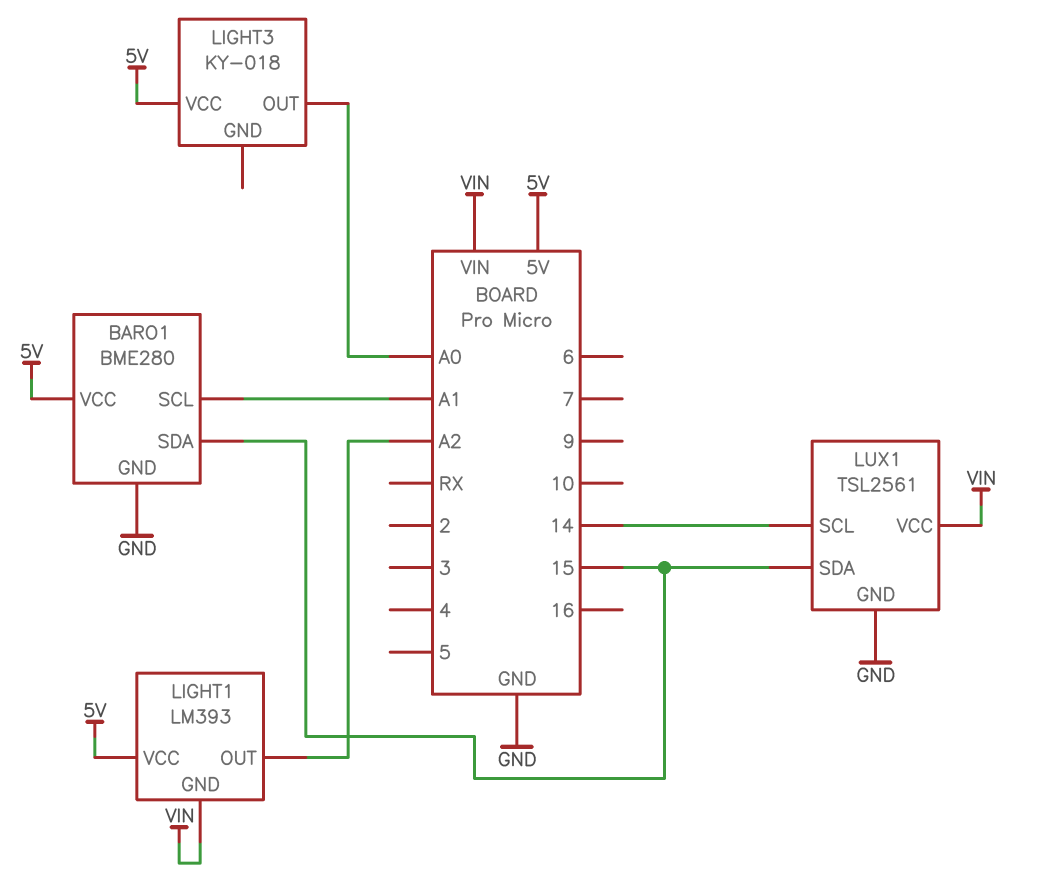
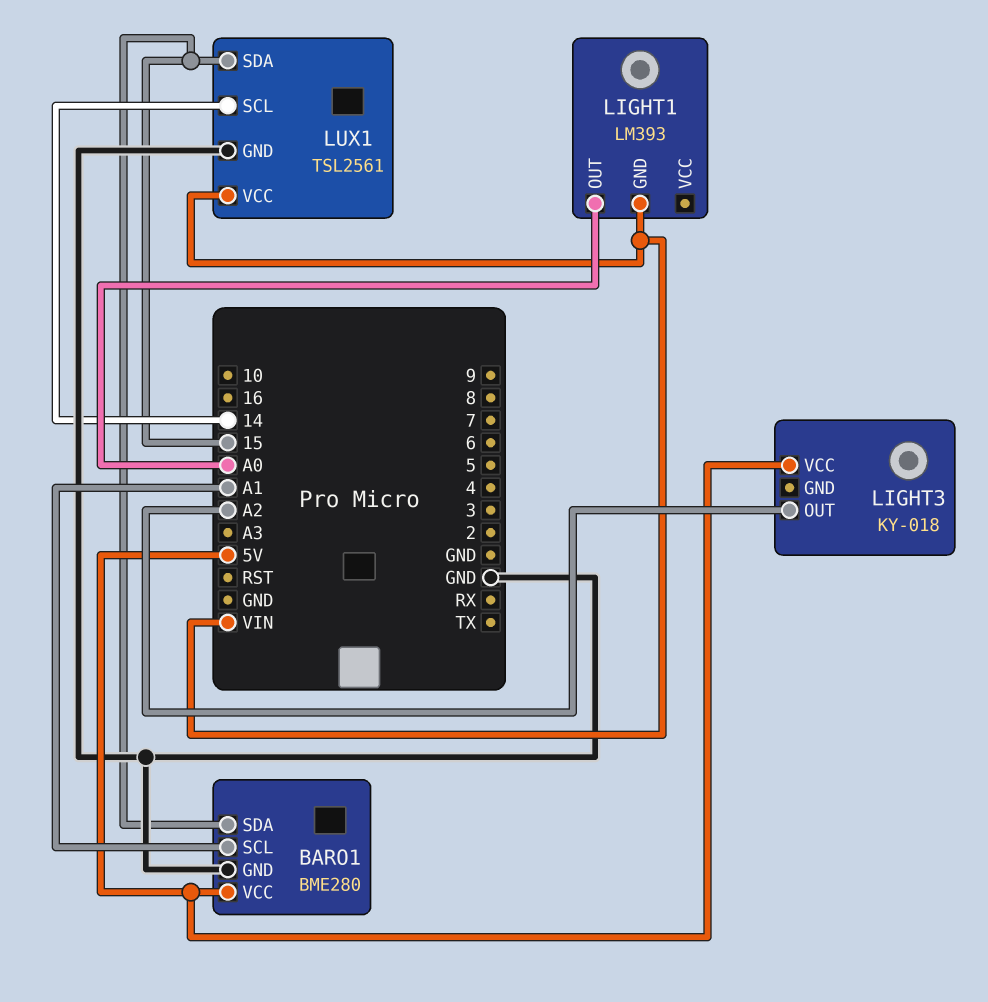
LIGHT1 pin OUT: A2 -> A0
LIGHT1 pin VCC: 5V -> none
LIGHT3 pin OUT: A0 -> A2

